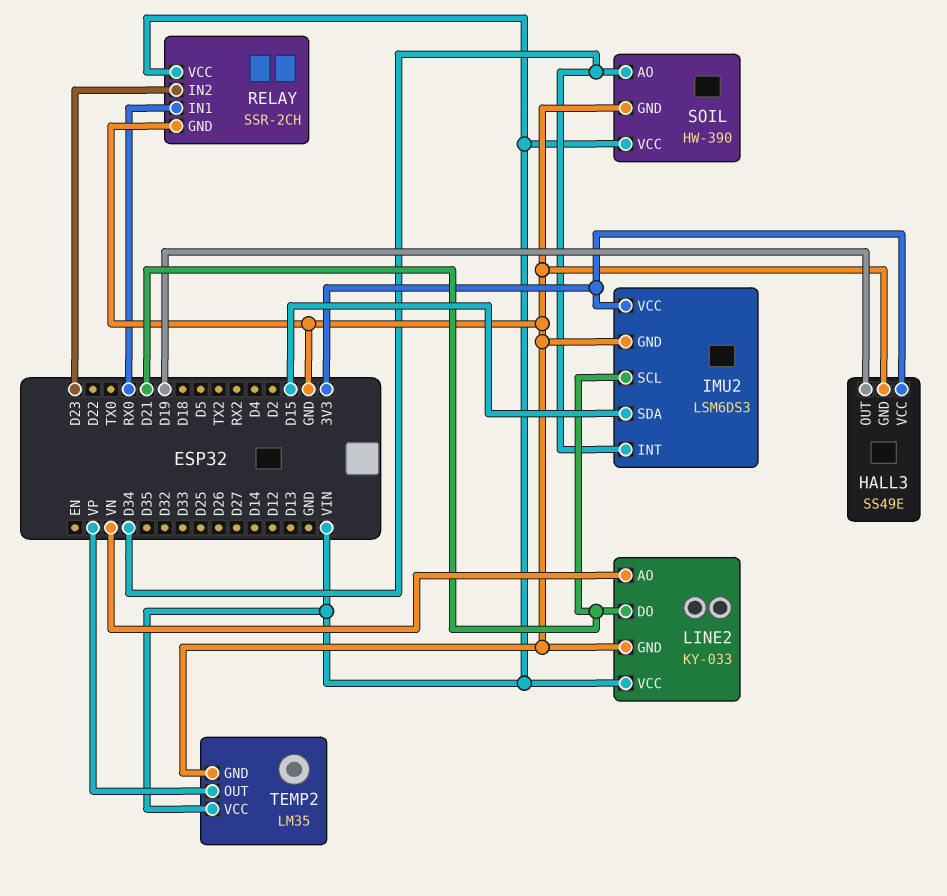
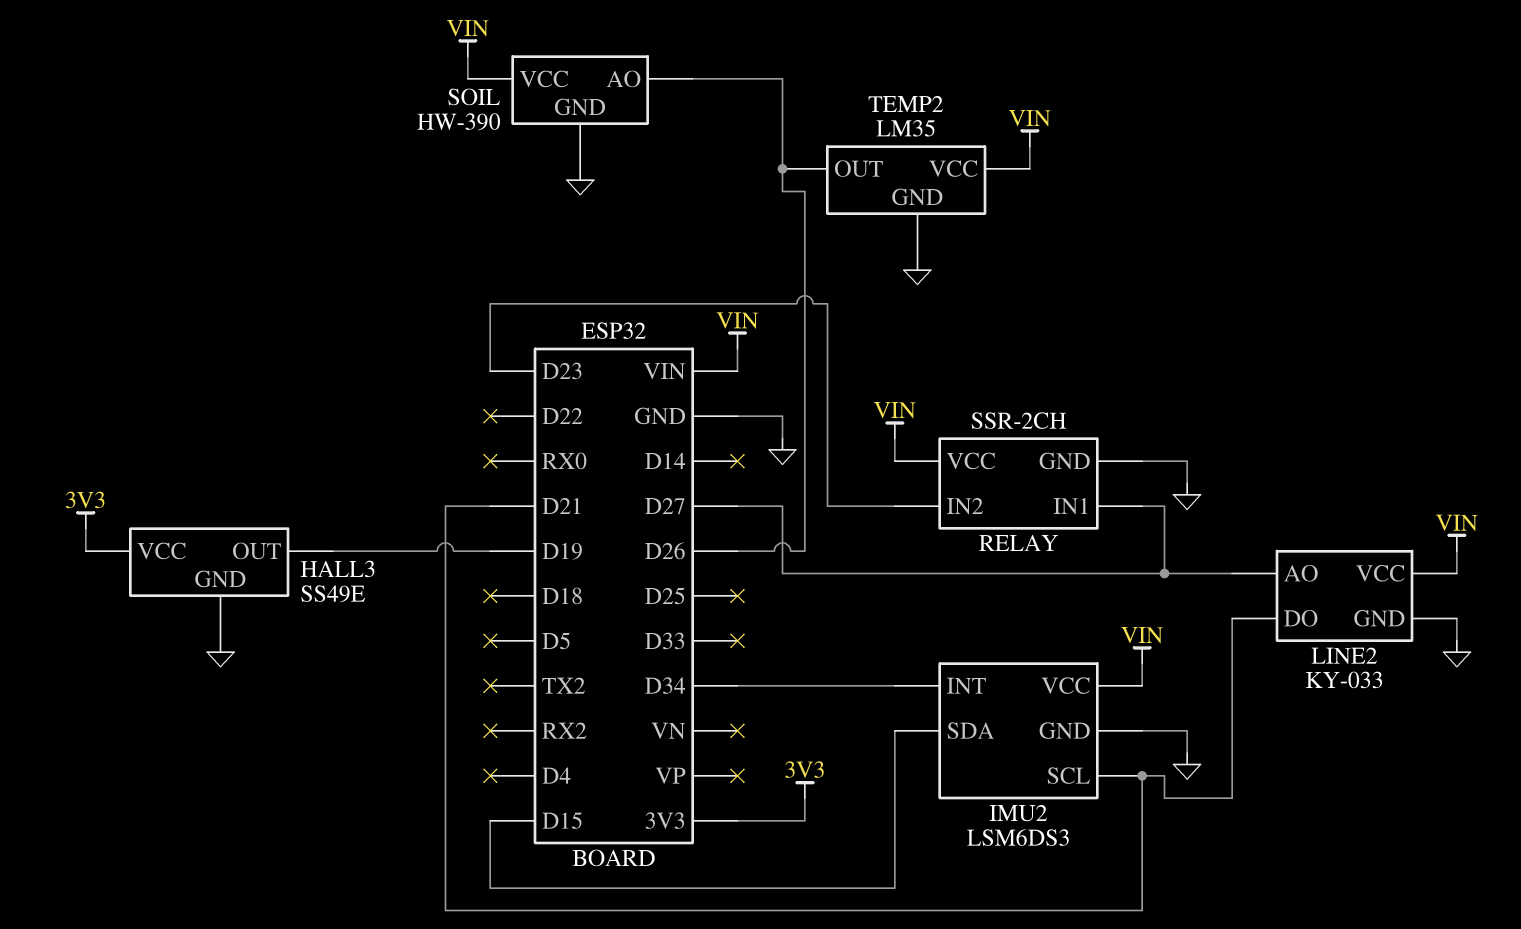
IMU2 pin VCC: 3V3 -> VIN
LINE2 pin AO: VN -> D27
RELAY pin IN1: RX0 -> D27
SOIL pin AO: D34 -> D26
TEMP2 pin OUT: VP -> D26

